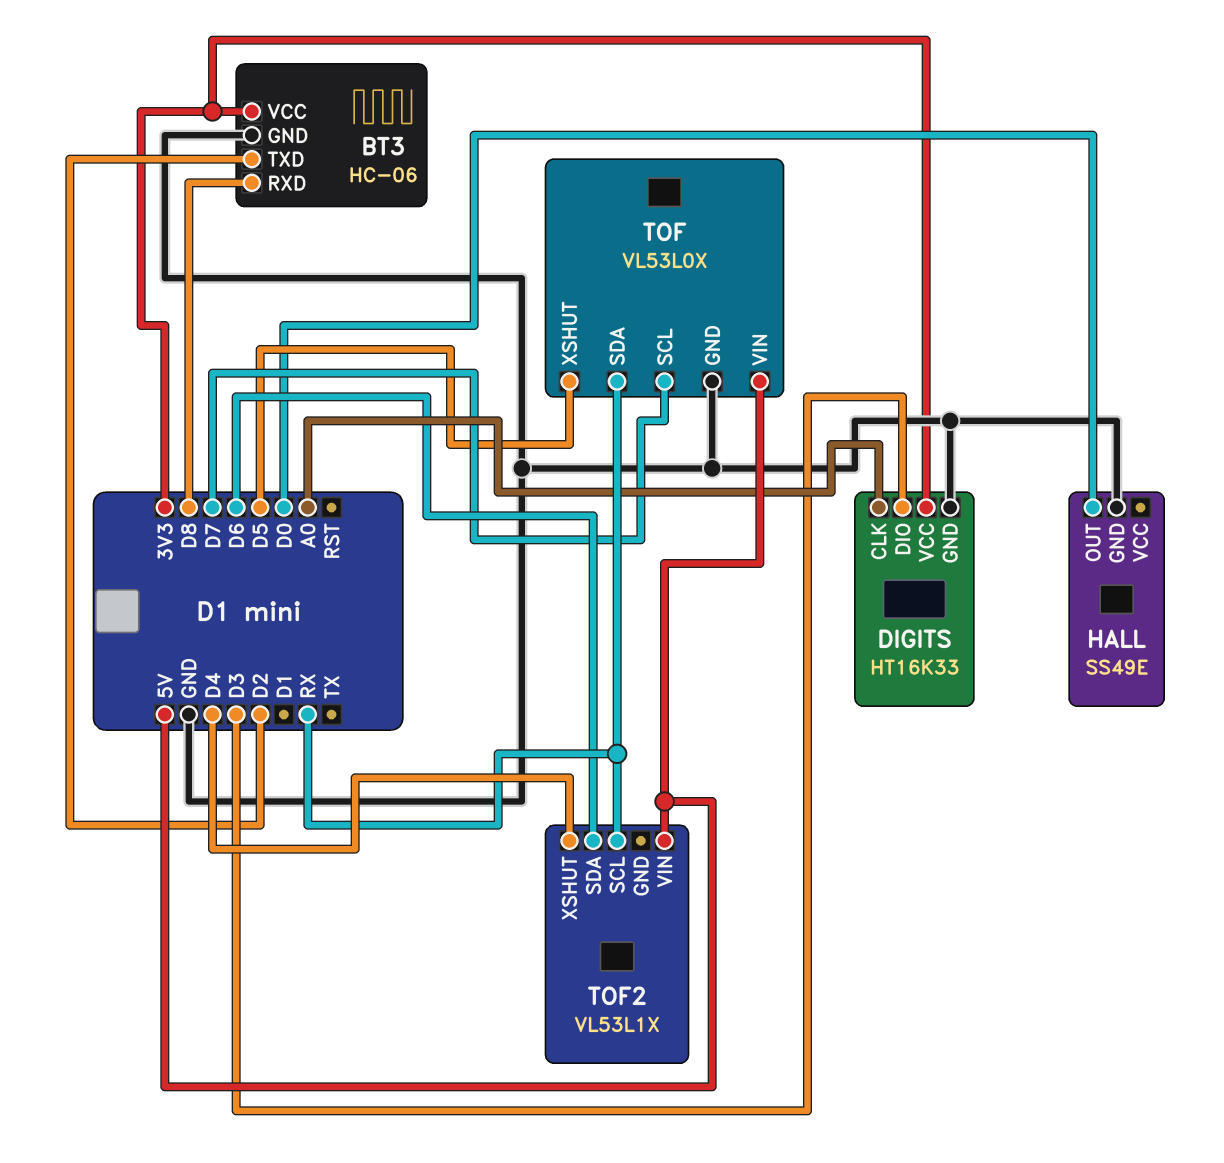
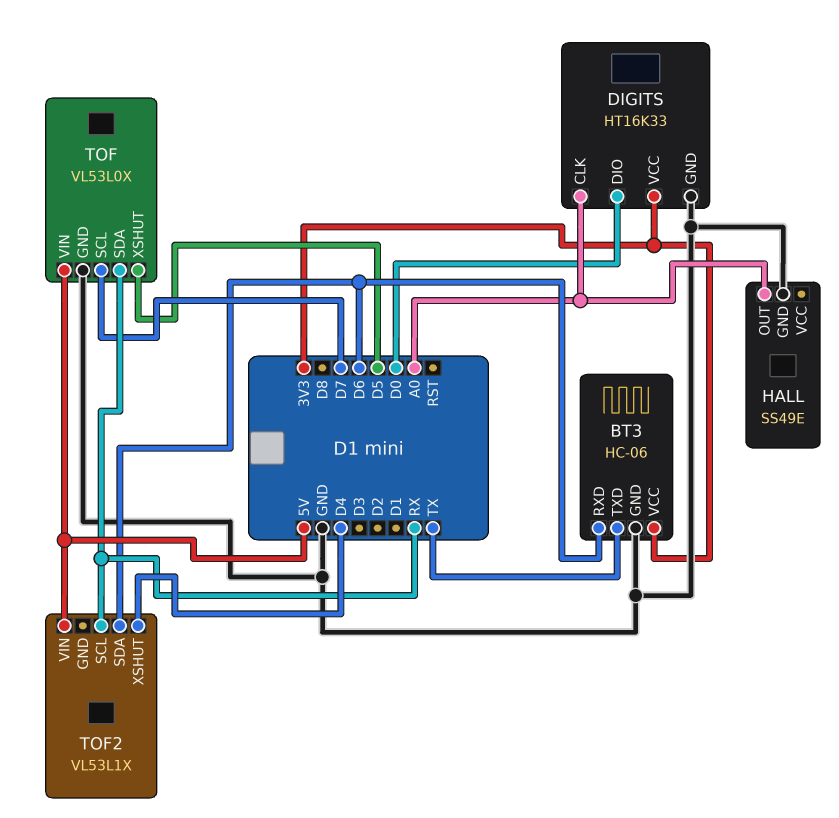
BT3 pin RXD: D8 -> D6
BT3 pin TXD: D2 -> TX
DIGITS pin DIO: D3 -> D0
HALL pin OUT: D0 -> A0

